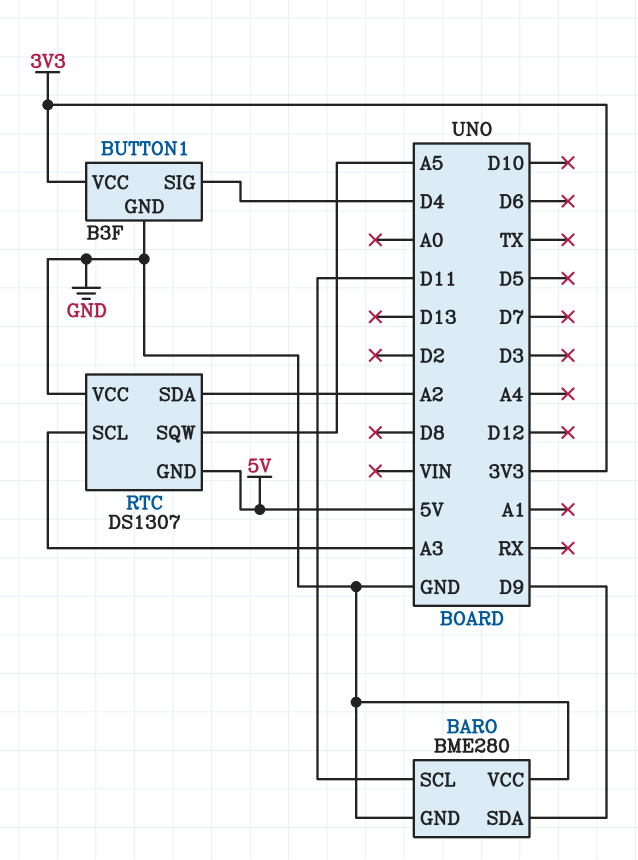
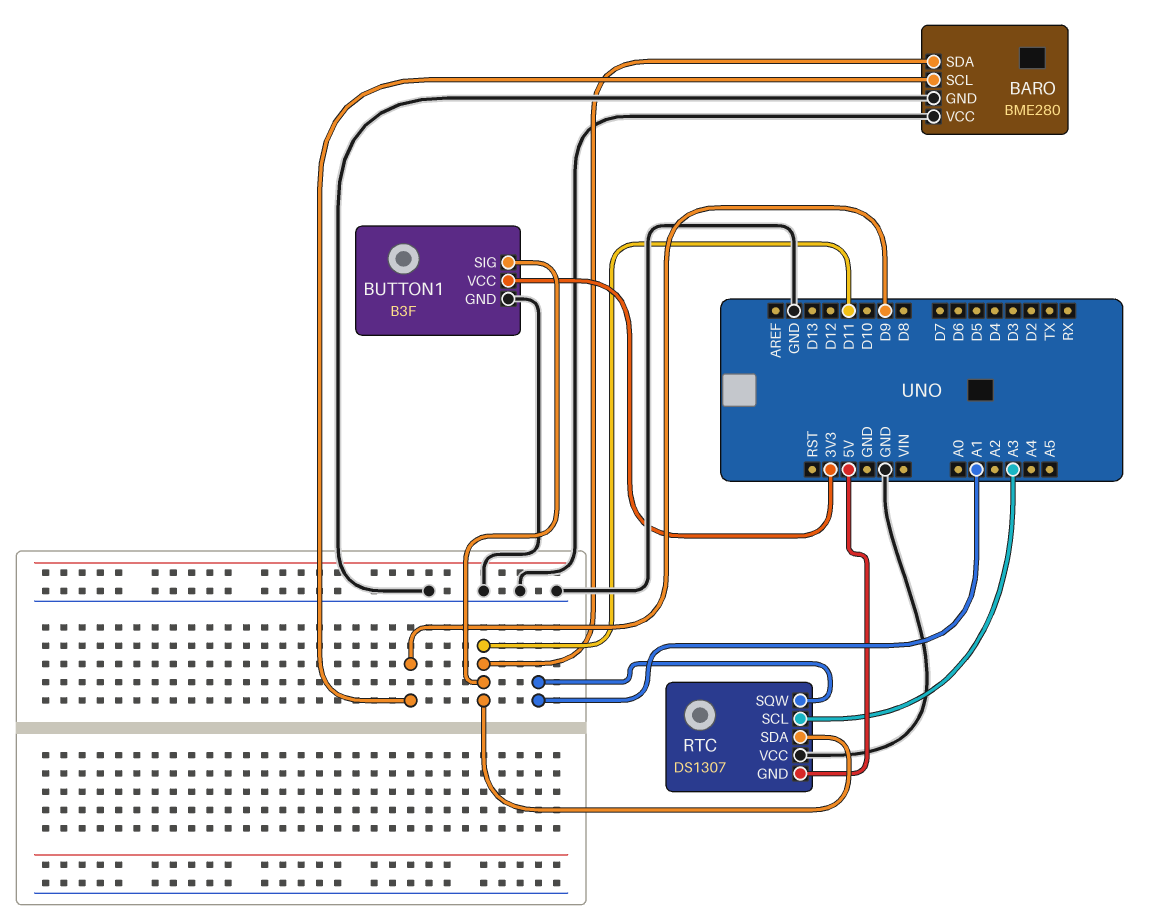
BARO pin SCL: D11 -> D9
BARO pin SDA: D9 -> D11
BUTTON1 pin SIG: D4 -> D11
RTC pin SDA: A2 -> D11
RTC pin SQW: A5 -> A1

